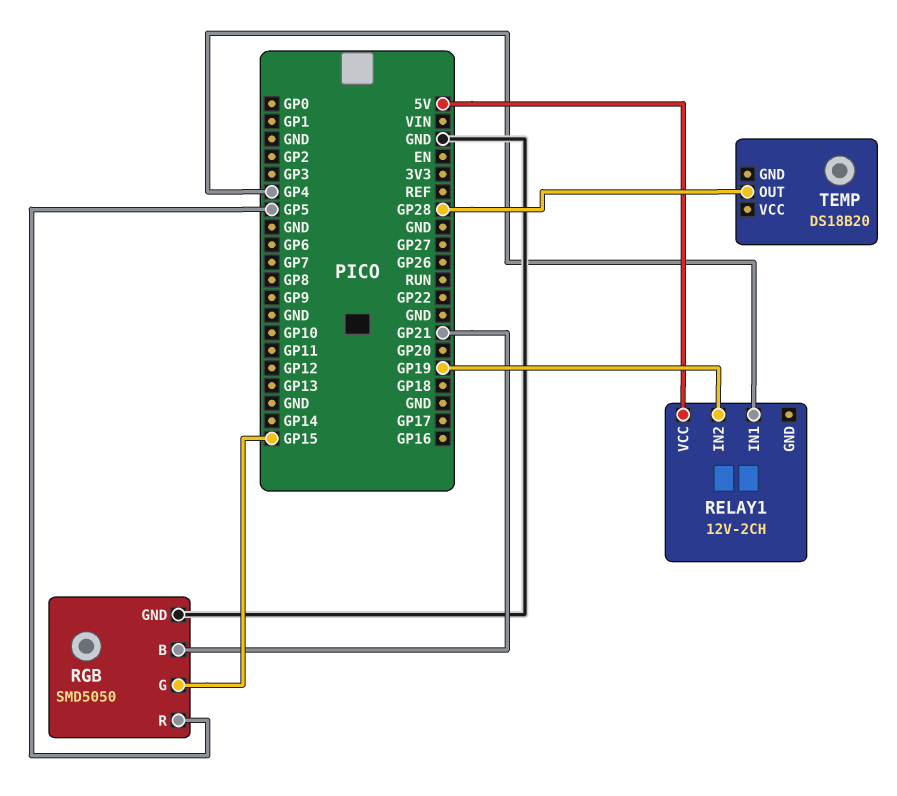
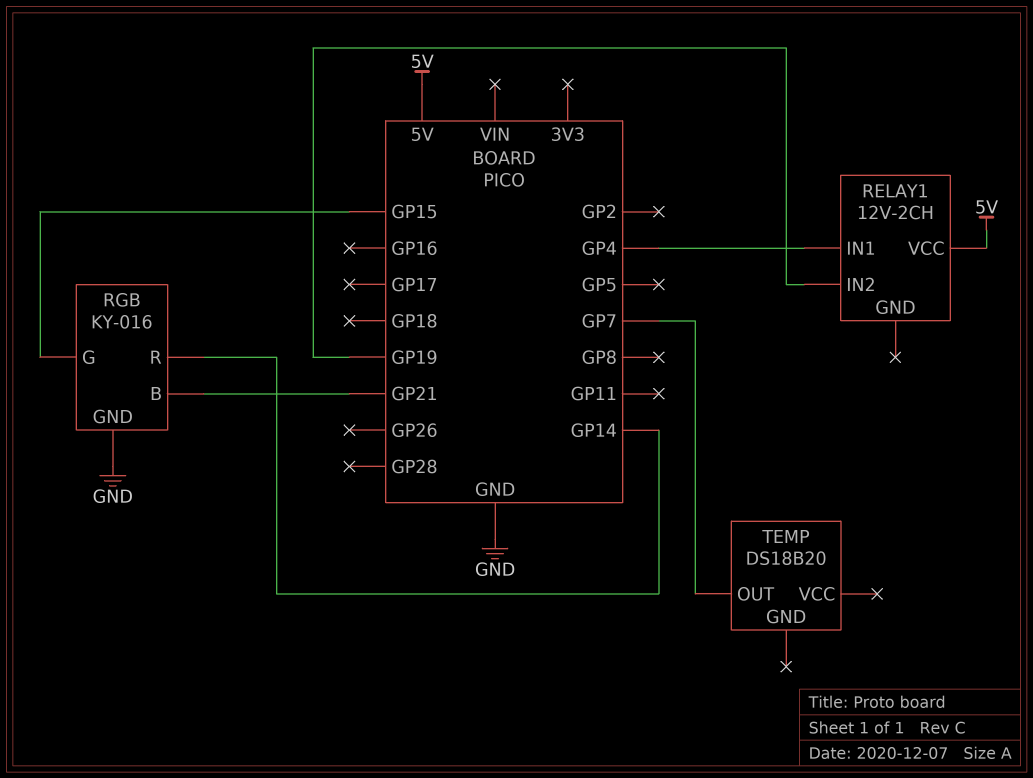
RGB: SMD5050 -> KY-016
RGB pin R: GP5 -> GP14
TEMP pin OUT: GP28 -> GP7

